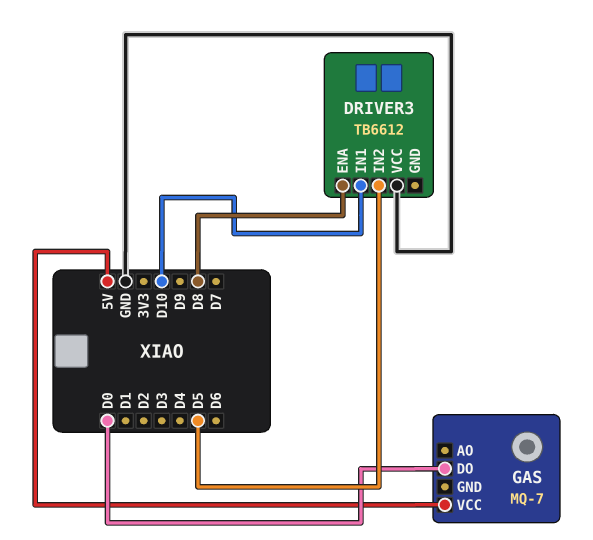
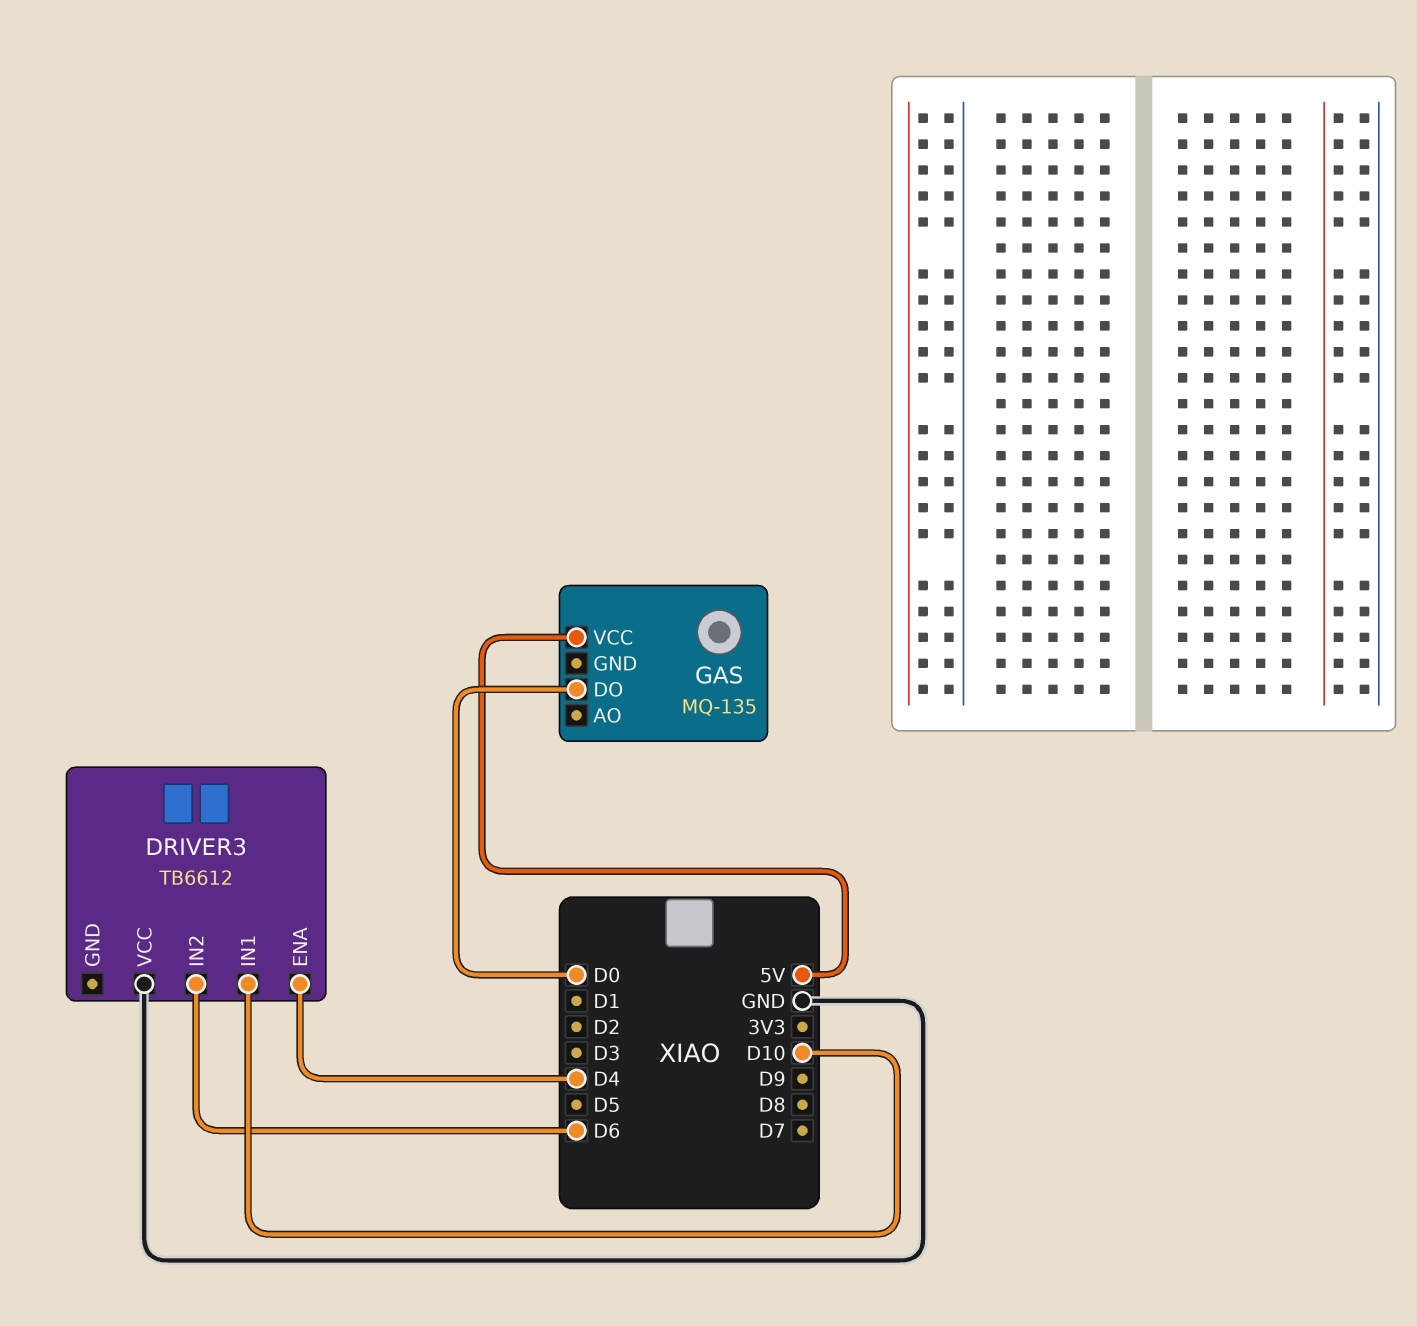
DRIVER3 pin ENA: D8 -> D4
DRIVER3 pin IN2: D5 -> D6
GAS: MQ-7 -> MQ-135

